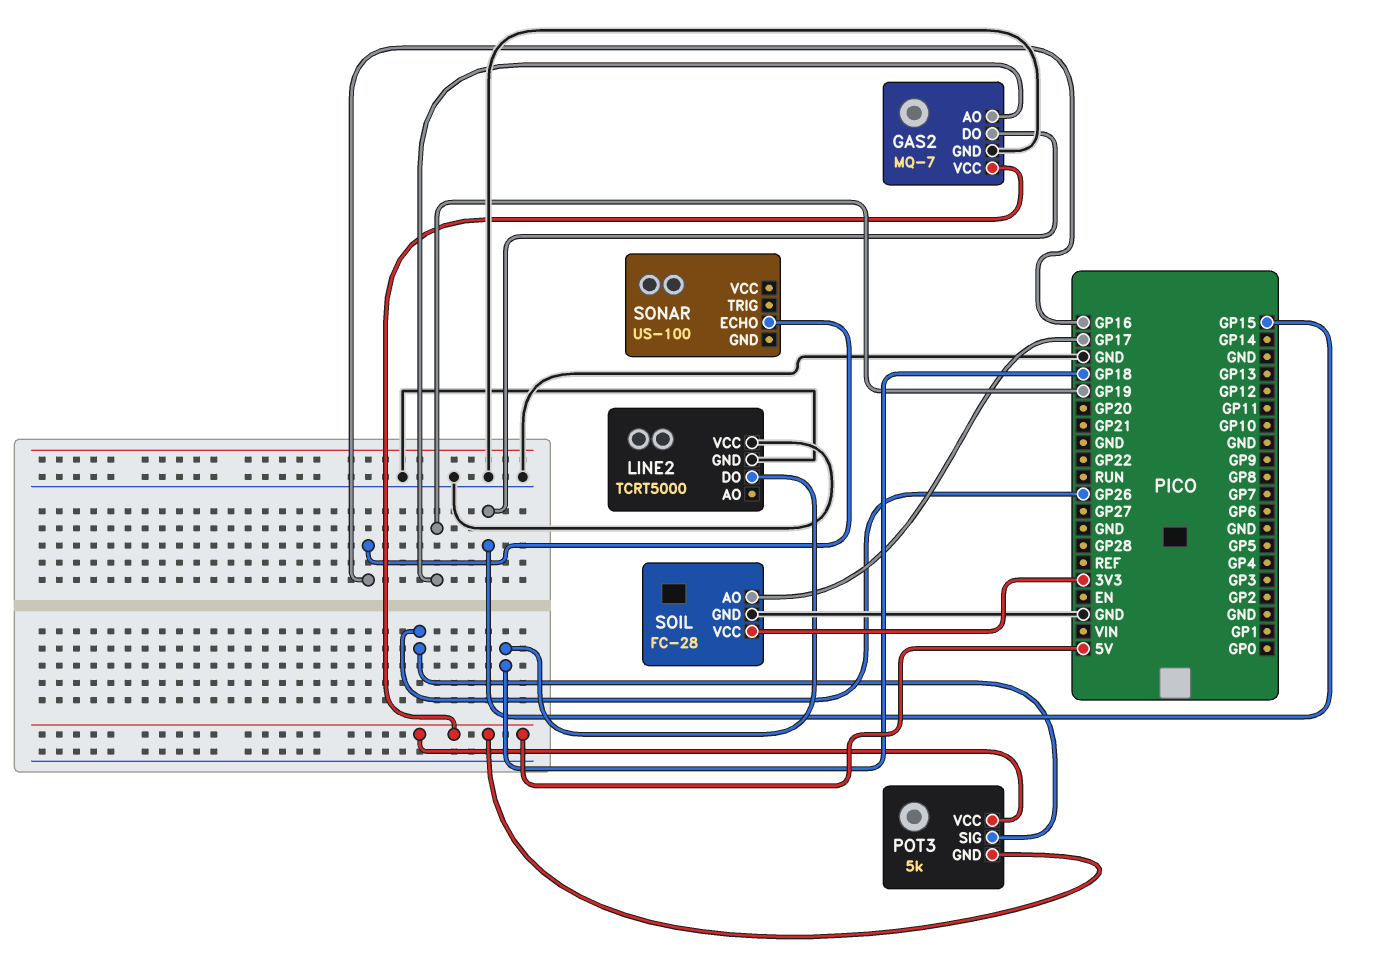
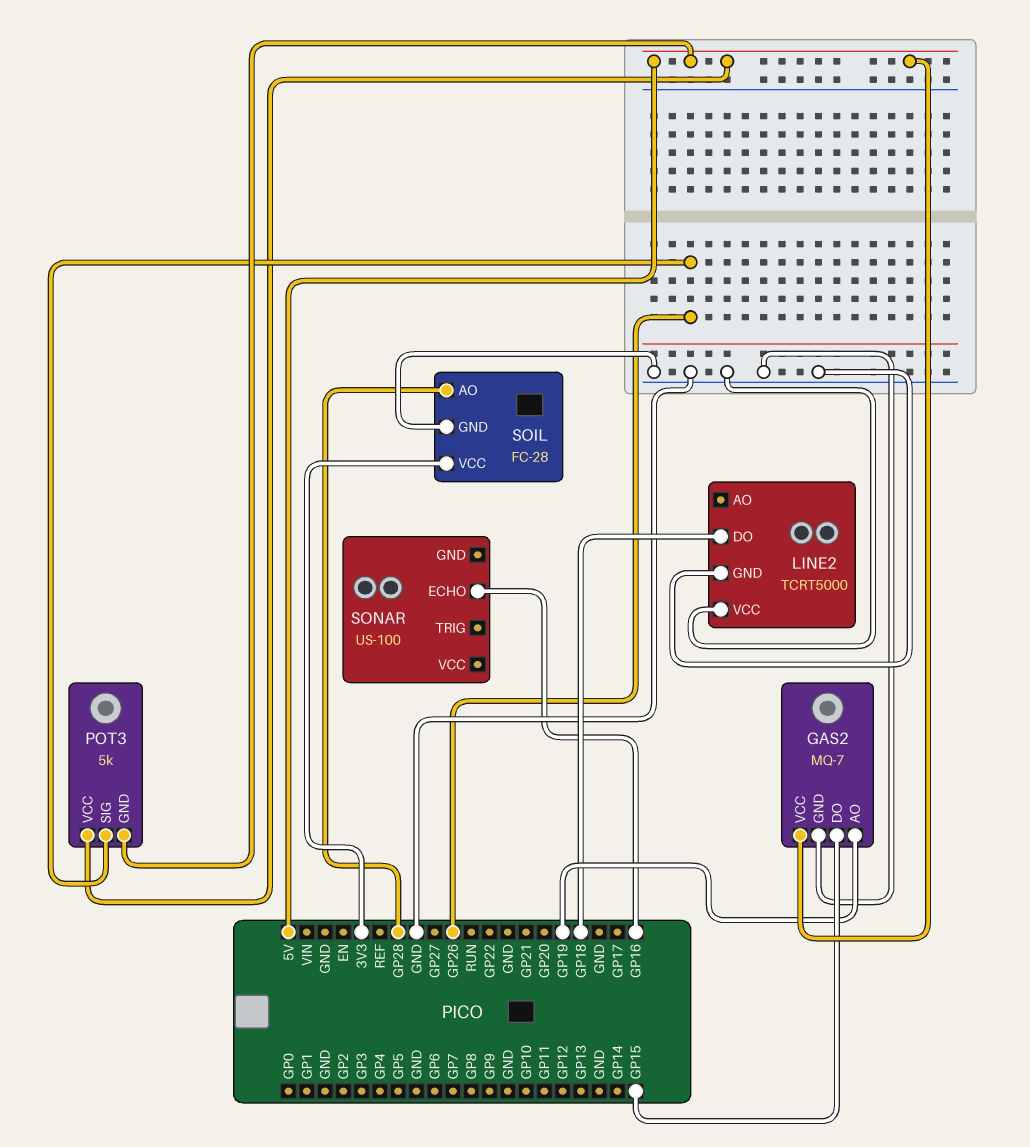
SOIL pin AO: GP17 -> GP28

